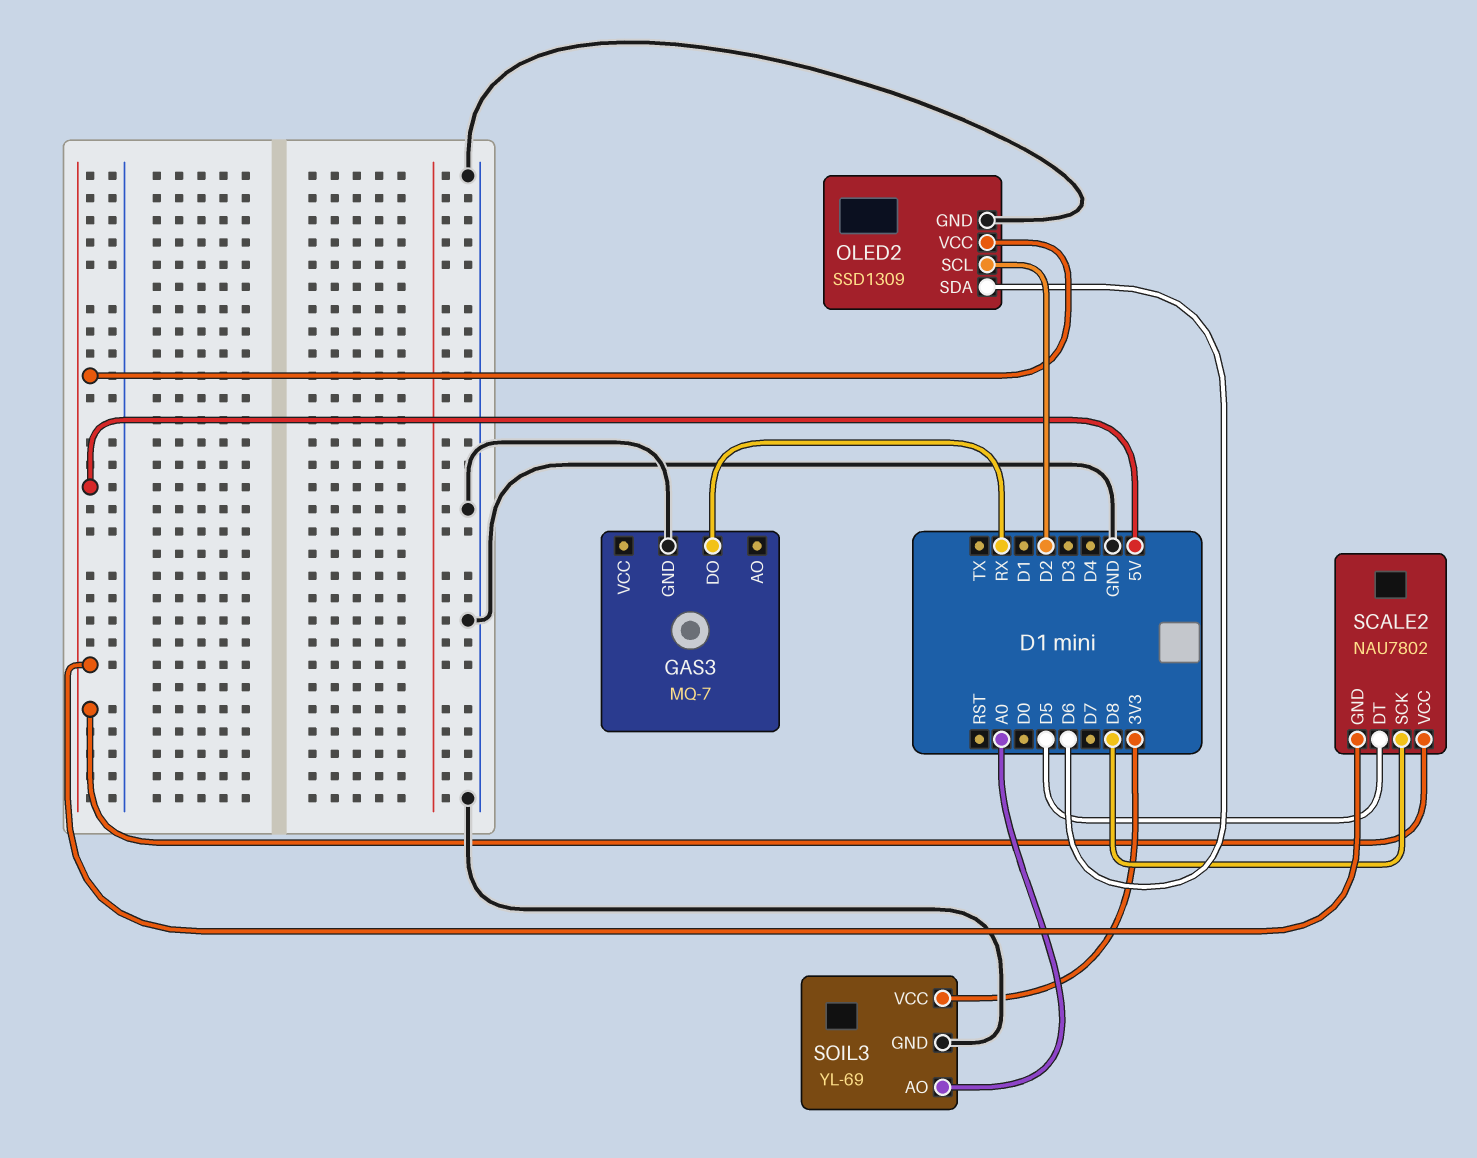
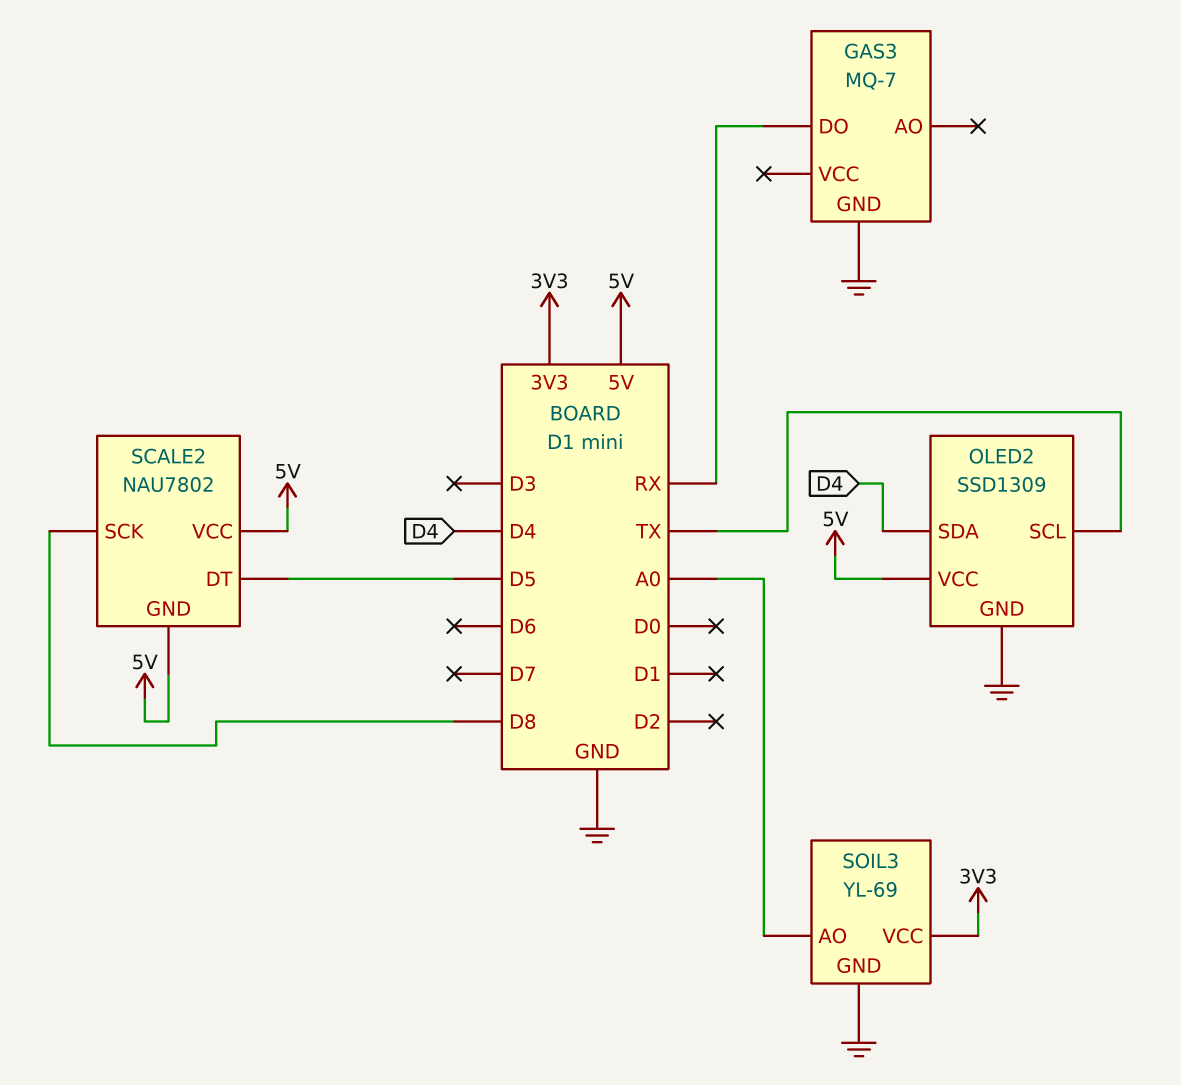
OLED2 pin SCL: D2 -> TX
OLED2 pin SDA: D6 -> D4

